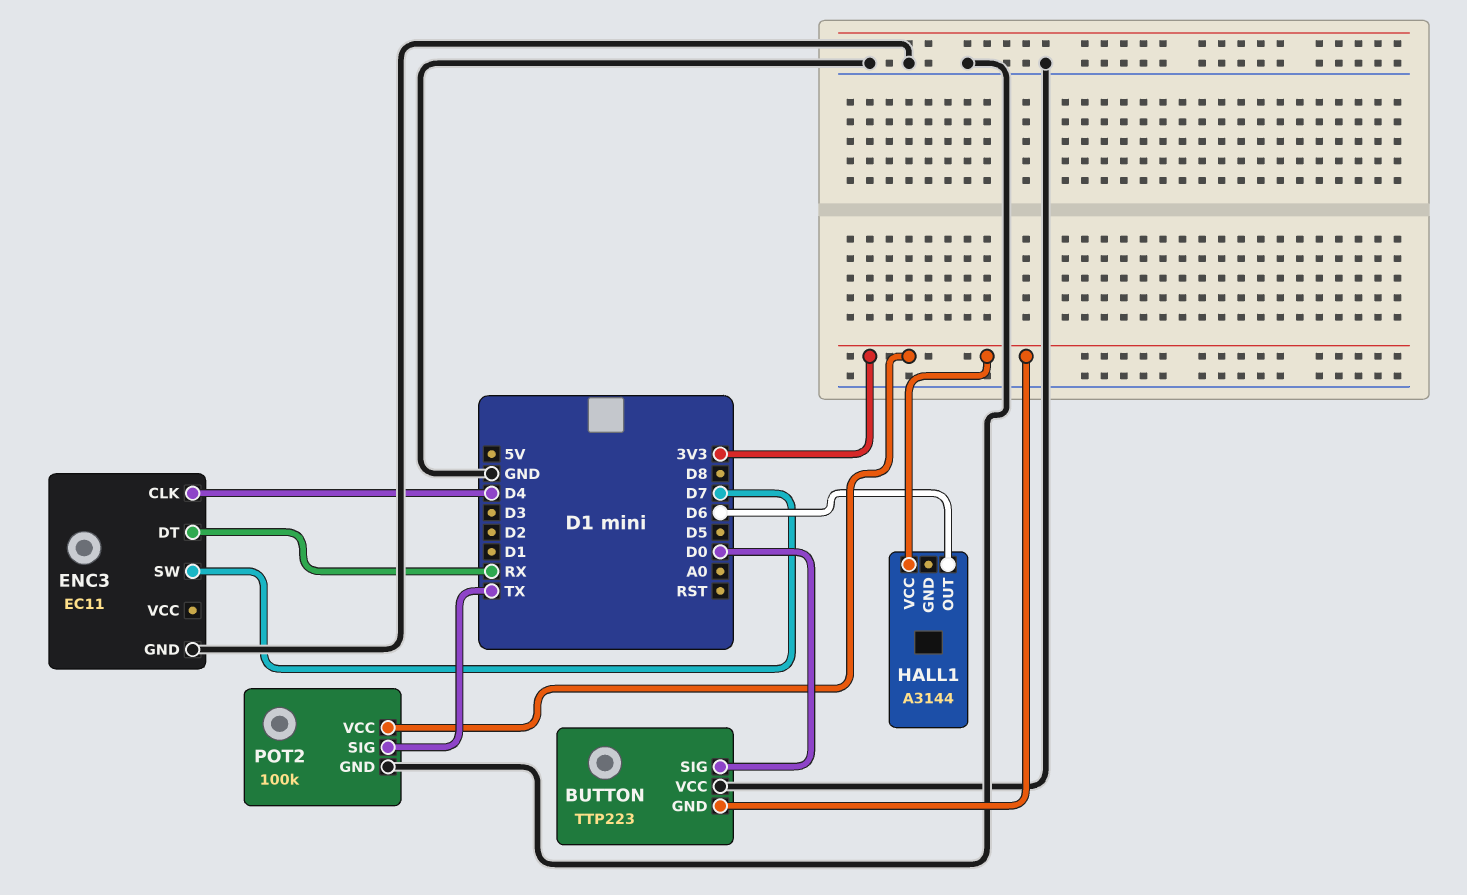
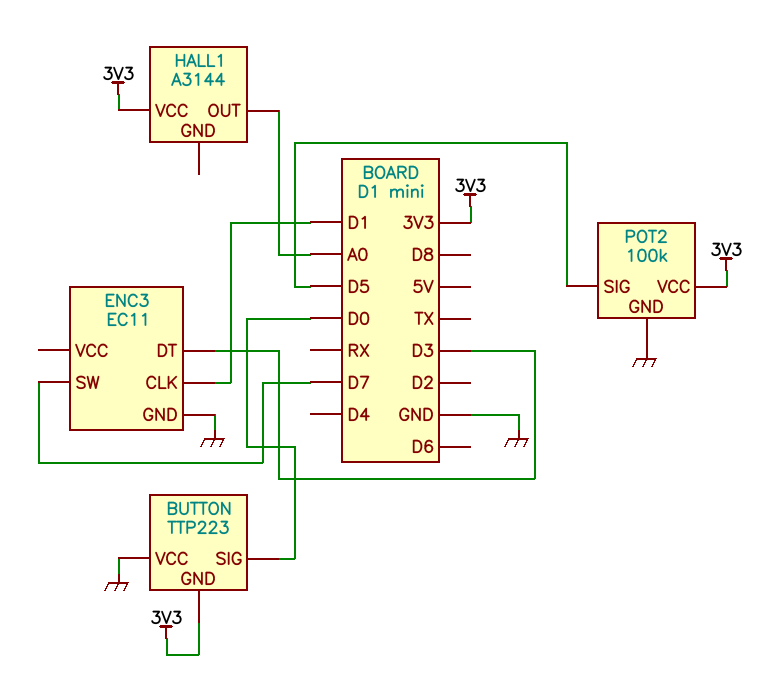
ENC3 pin CLK: D4 -> D1
ENC3 pin DT: RX -> D3
HALL1 pin OUT: D6 -> A0
POT2 pin SIG: TX -> D5

